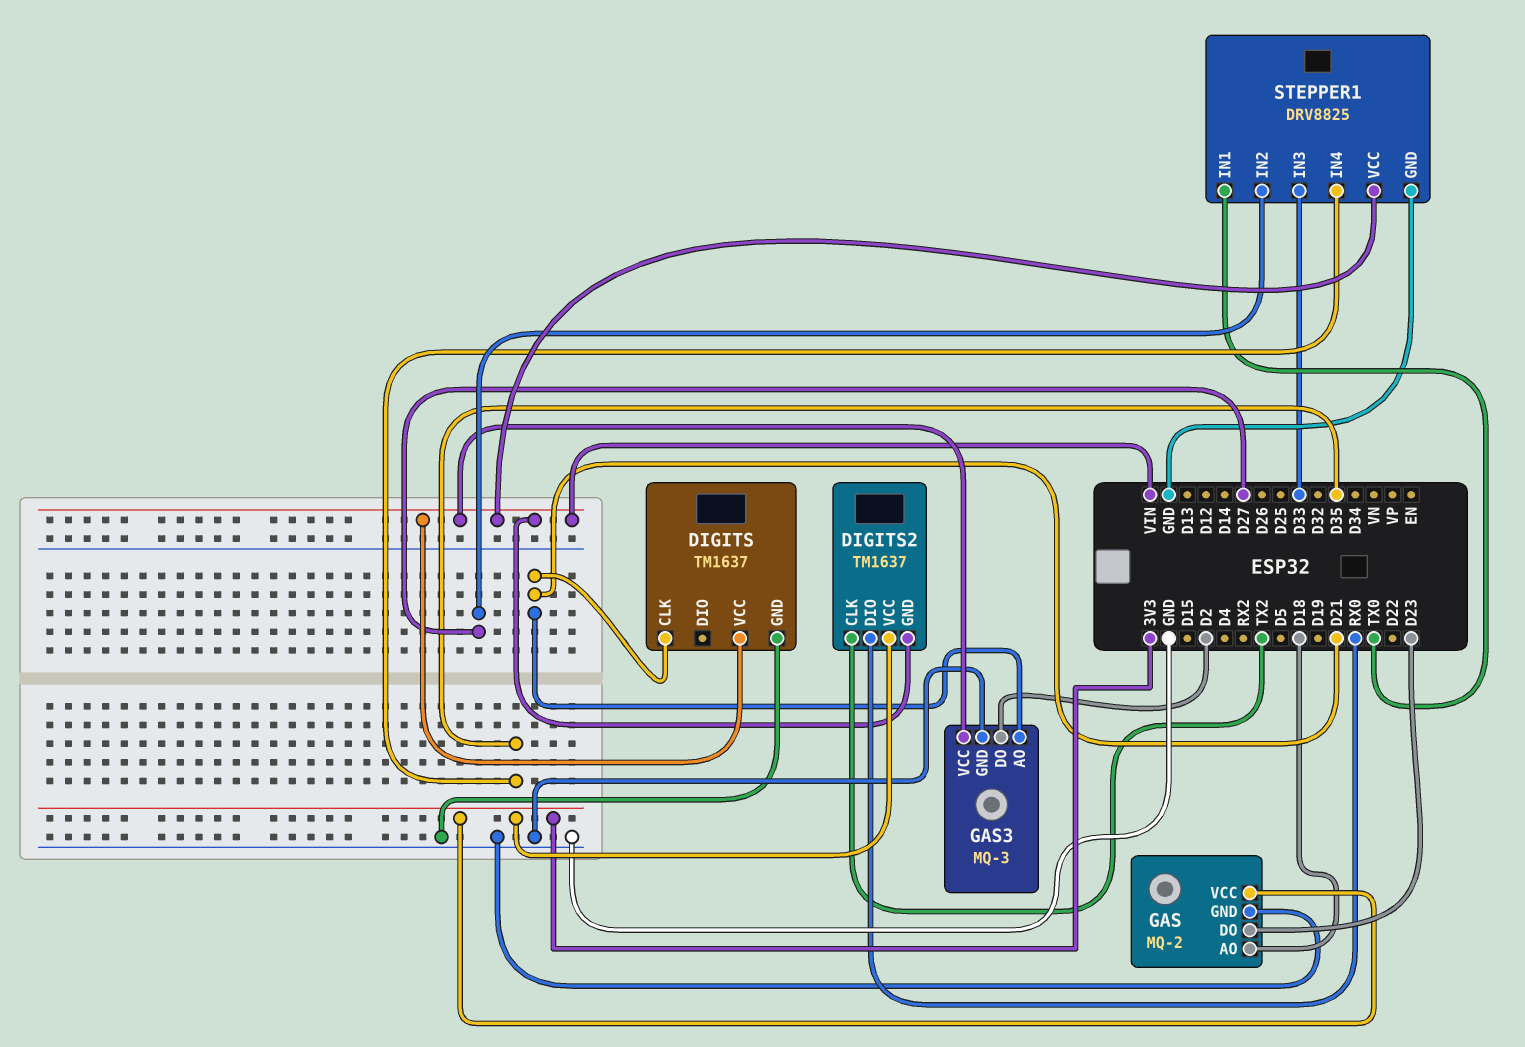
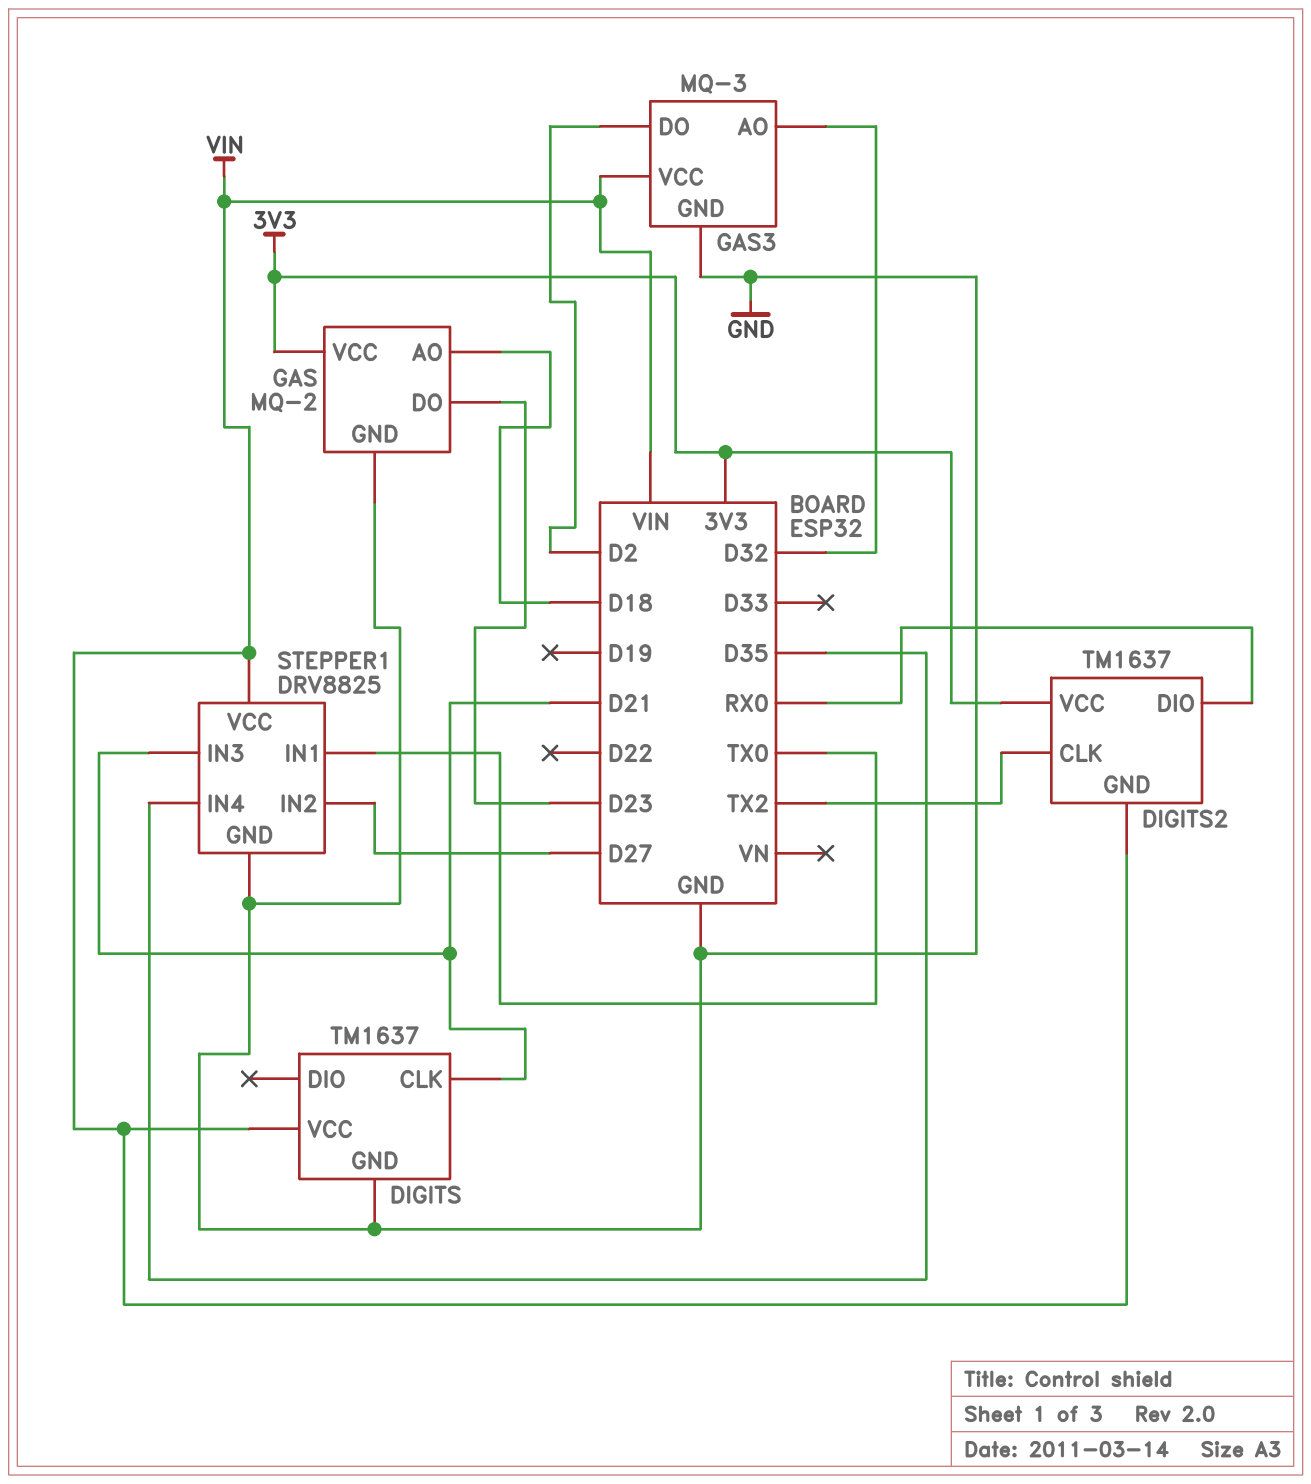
GAS3 pin AO: D21 -> D32
STEPPER1 pin IN3: D33 -> D21

